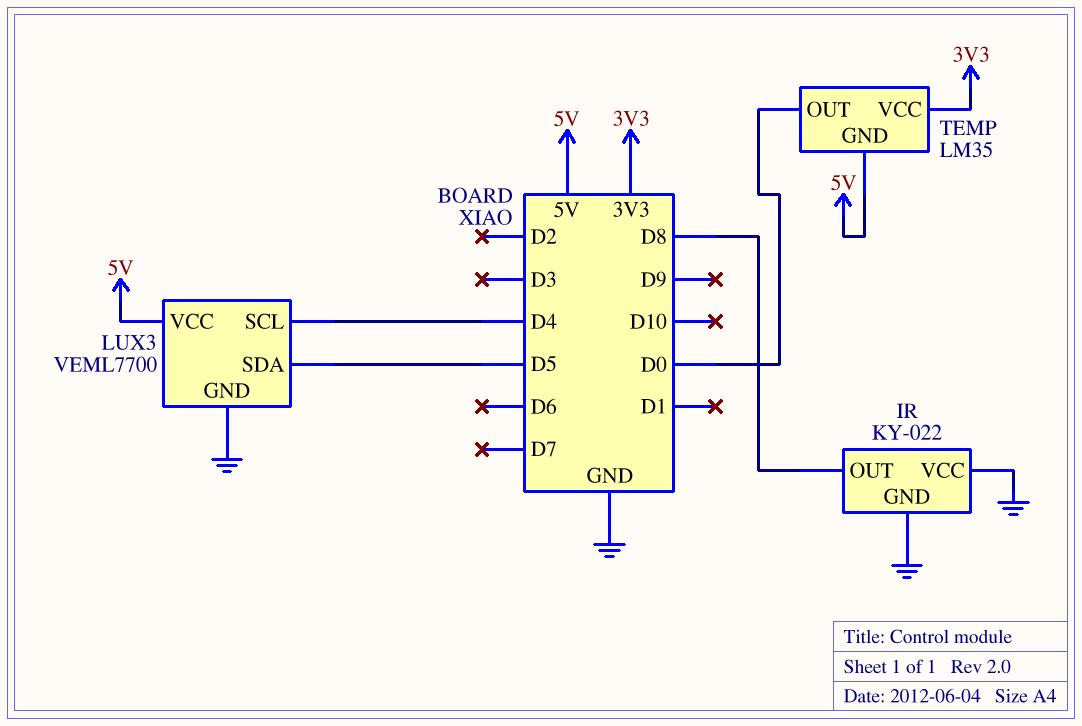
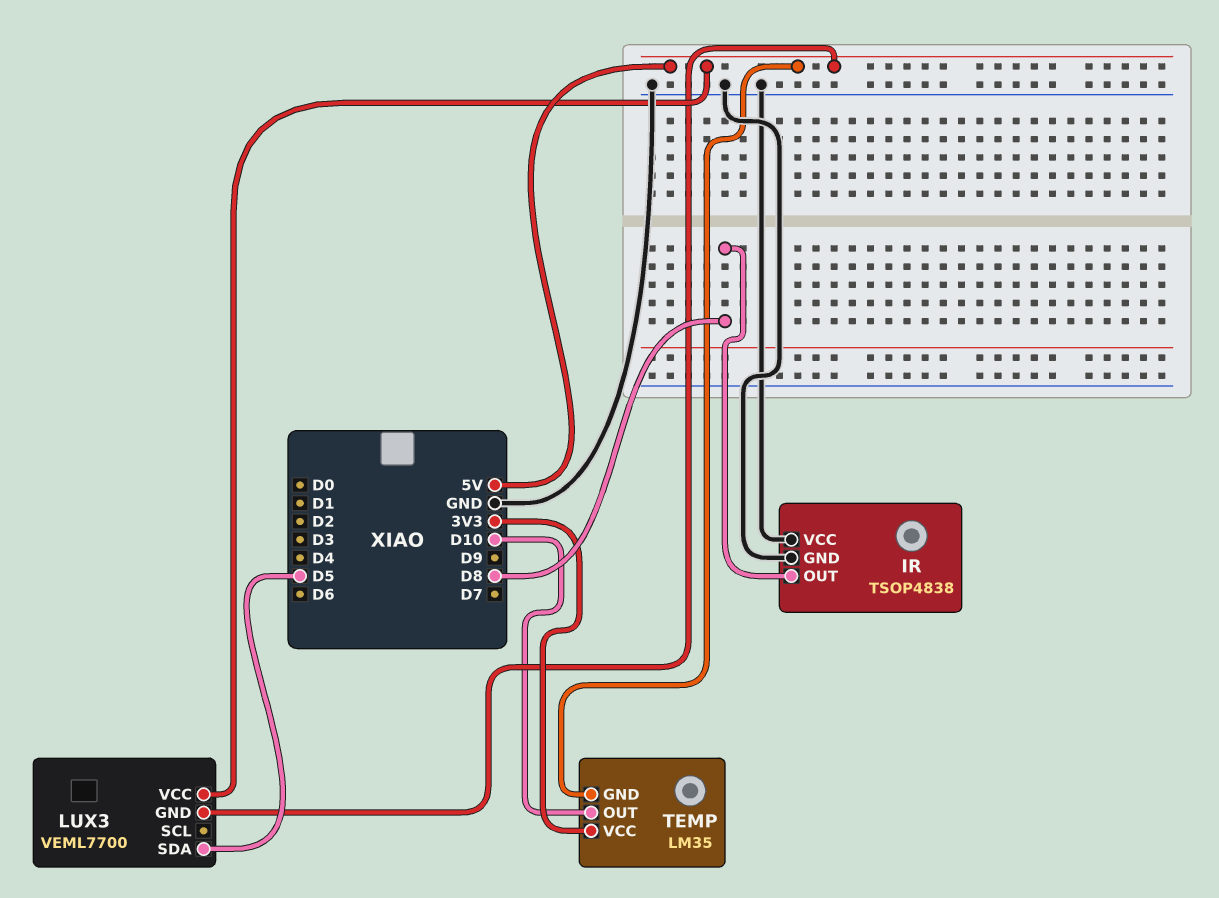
IR: KY-022 -> TSOP4838
LUX3 pin GND: GND -> 5V
LUX3 pin SCL: D4 -> none
TEMP pin OUT: D0 -> D10

